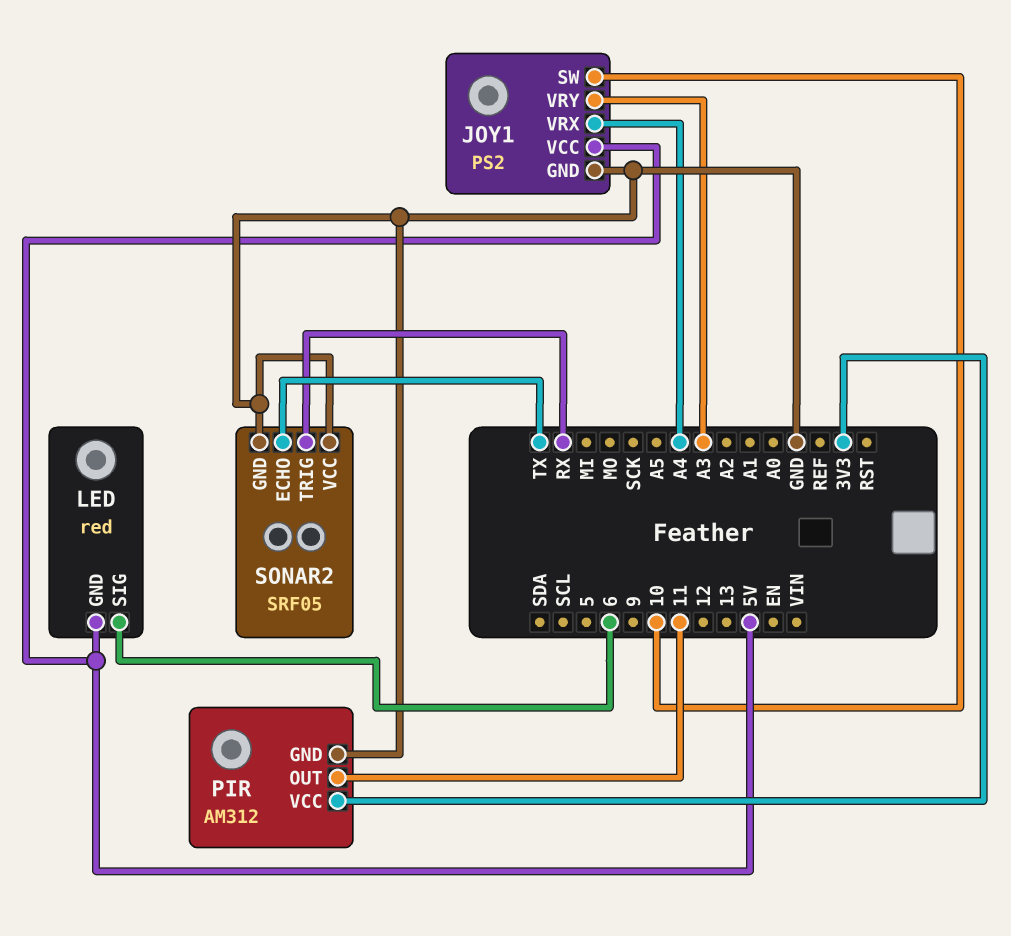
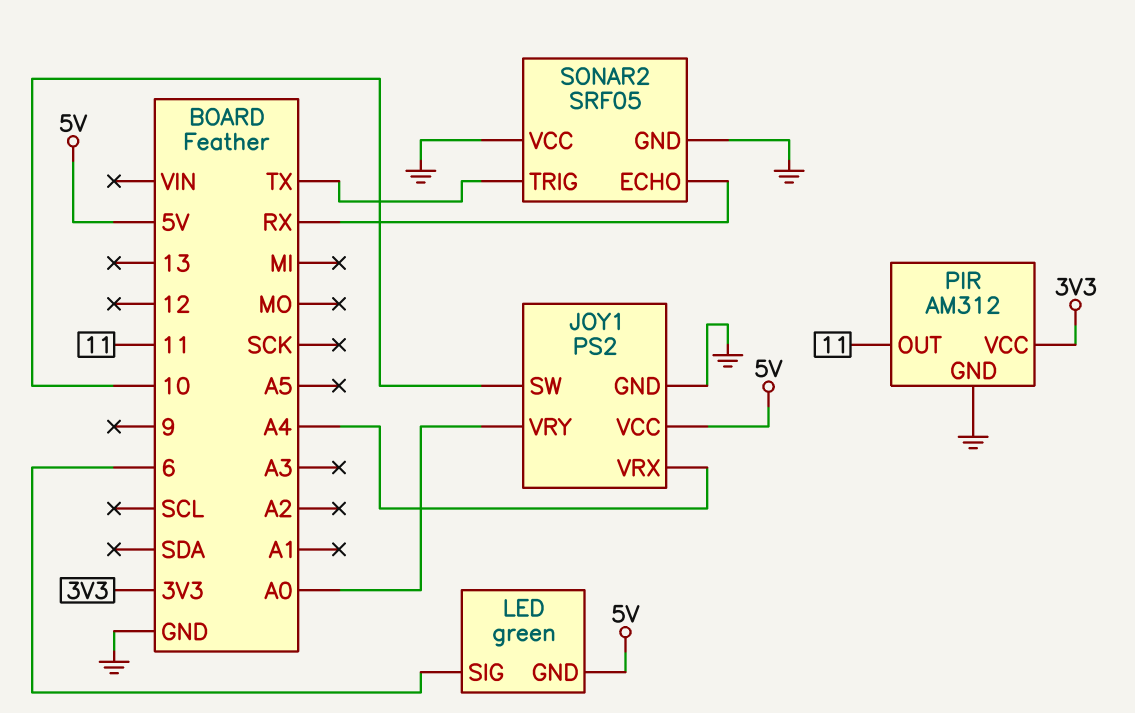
JOY1 pin VRY: A3 -> A0
LED: red -> green
SONAR2 pin ECHO: TX -> RX
SONAR2 pin TRIG: RX -> TX

